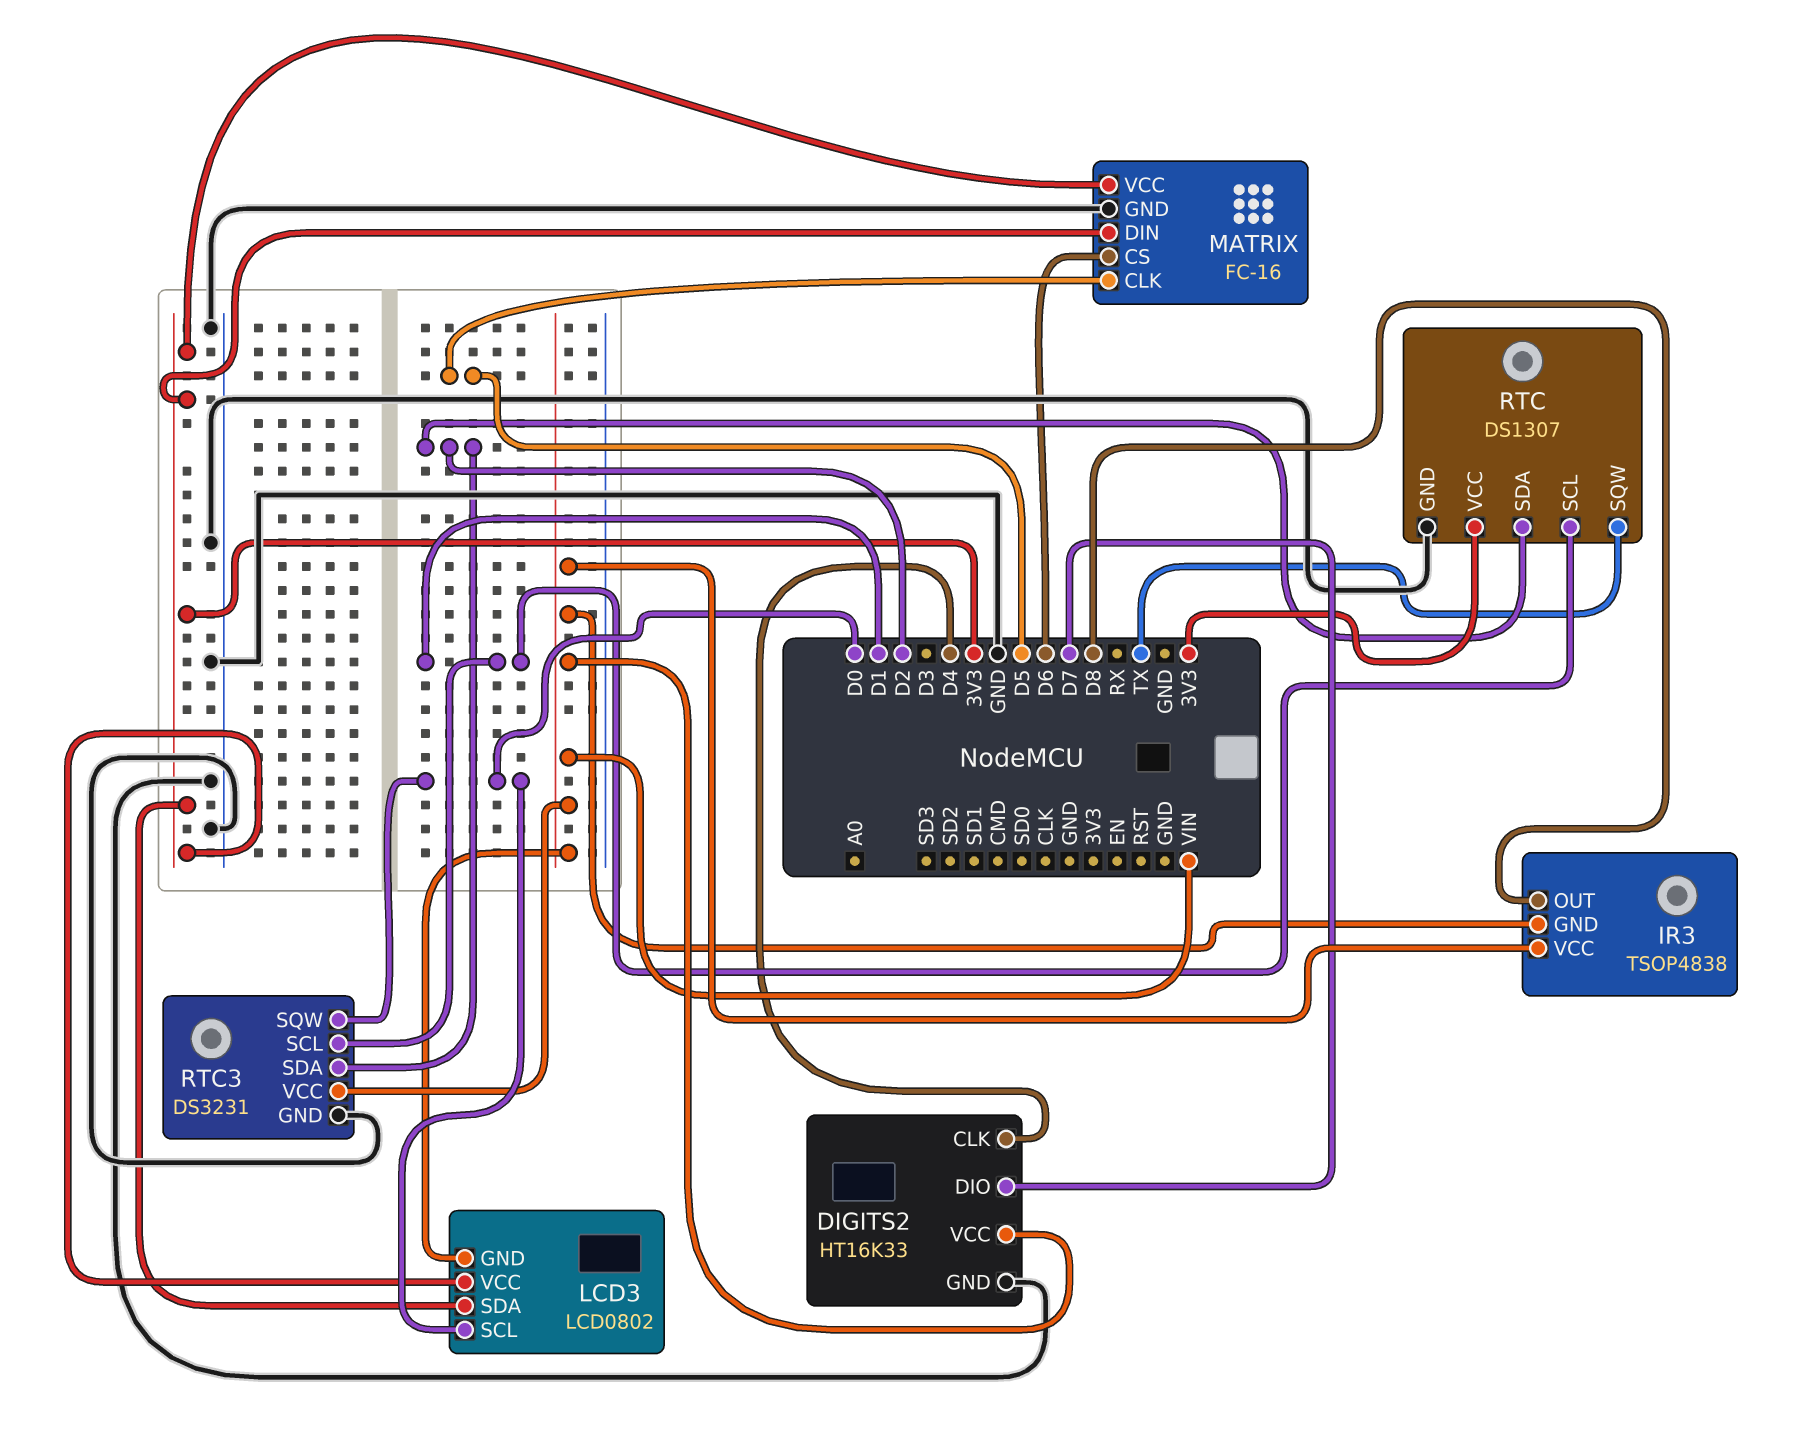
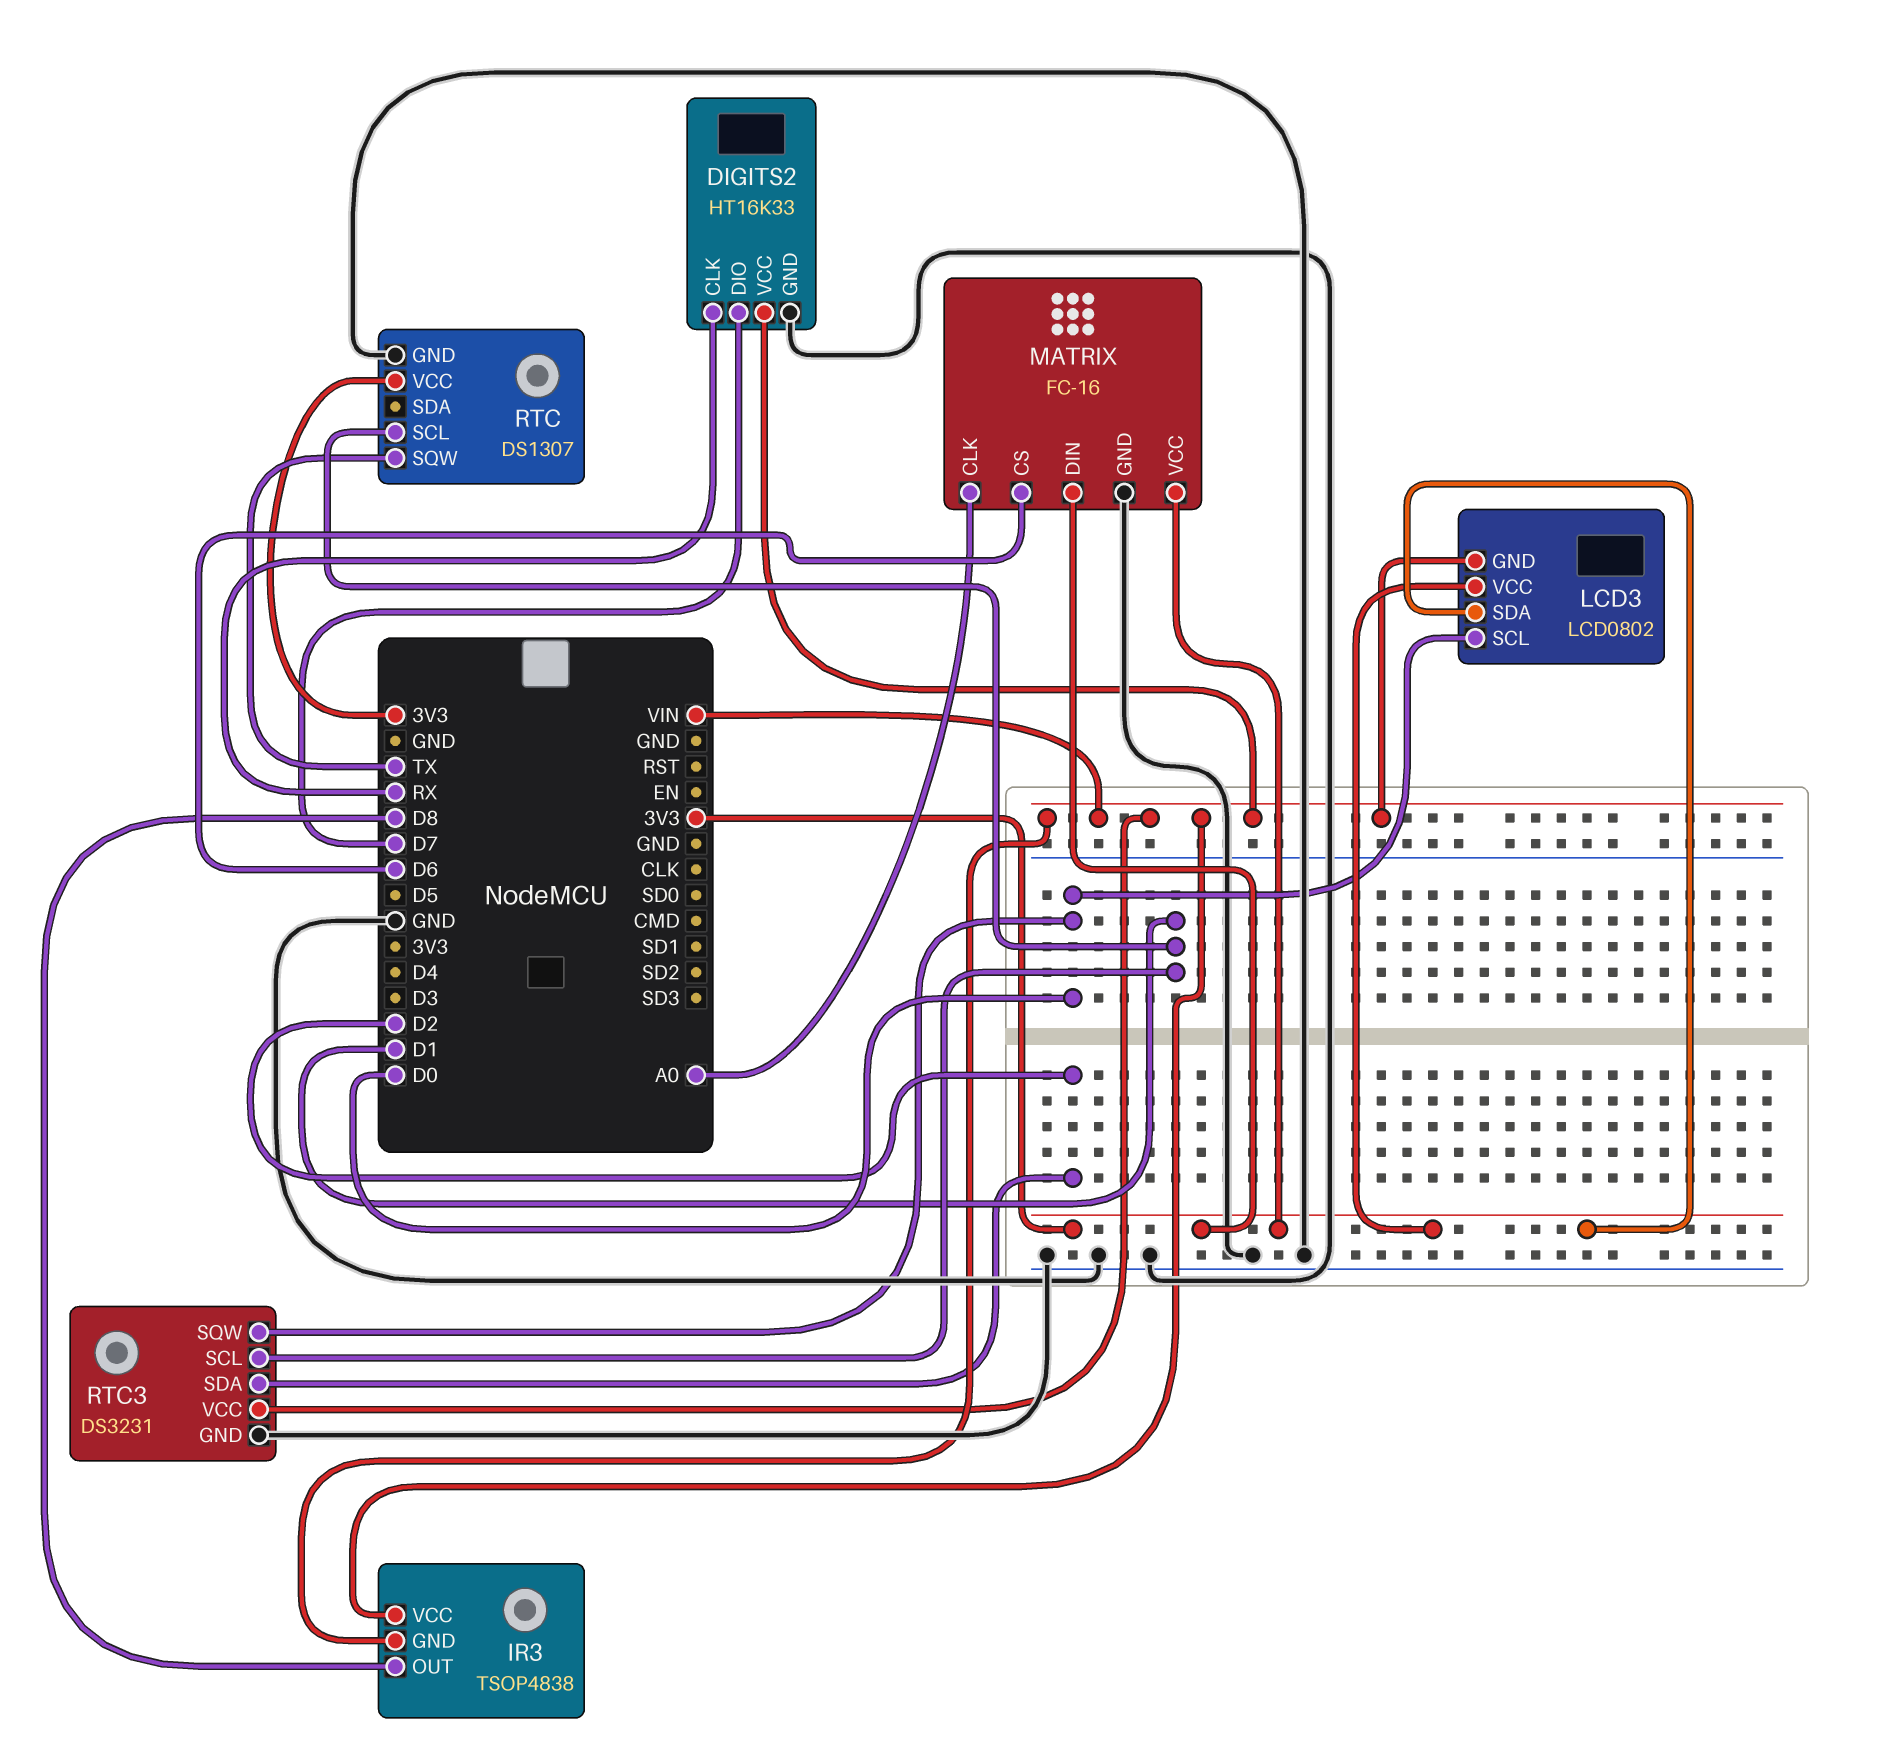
DIGITS2 pin CLK: D4 -> RX
MATRIX pin CLK: D5 -> A0
RTC pin SDA: D2 -> none

